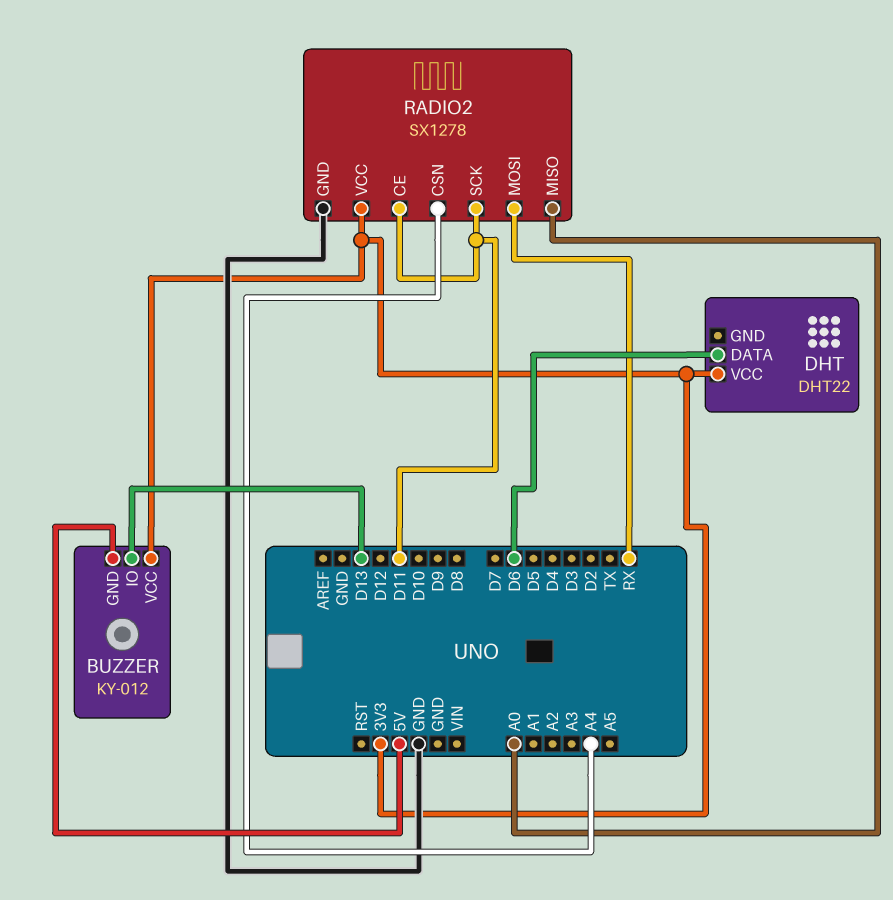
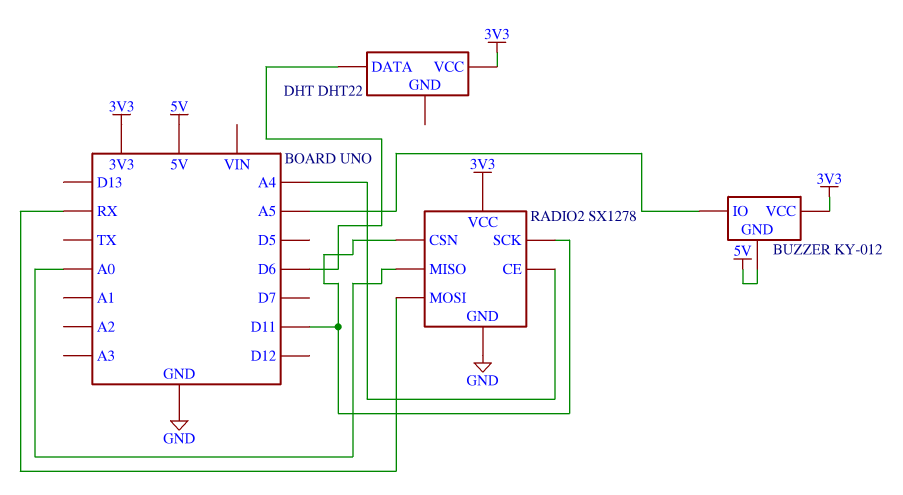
BUZZER pin IO: D13 -> A5
RADIO2 pin CE: D11 -> A4
RADIO2 pin CSN: A4 -> D11

